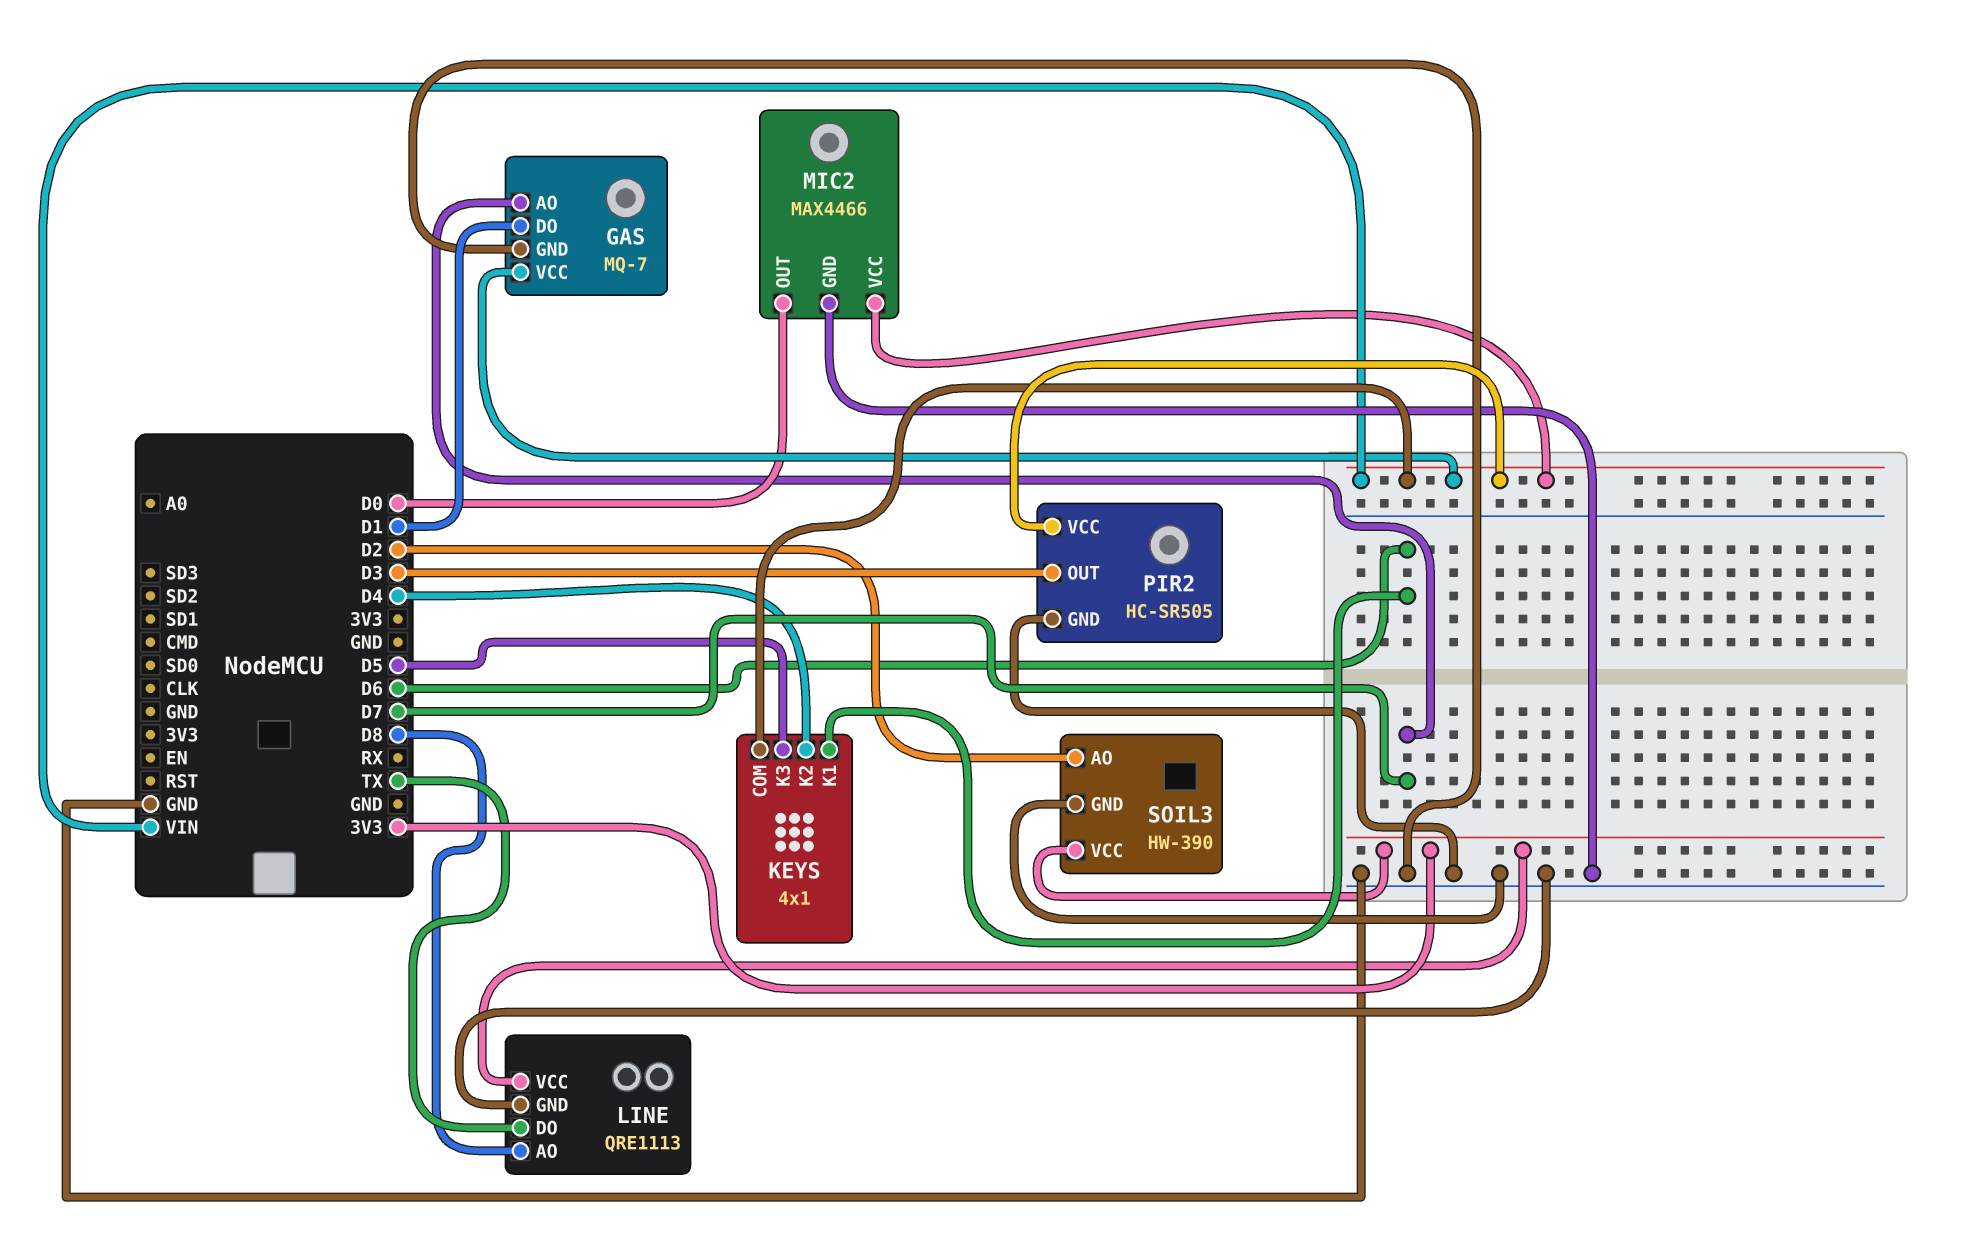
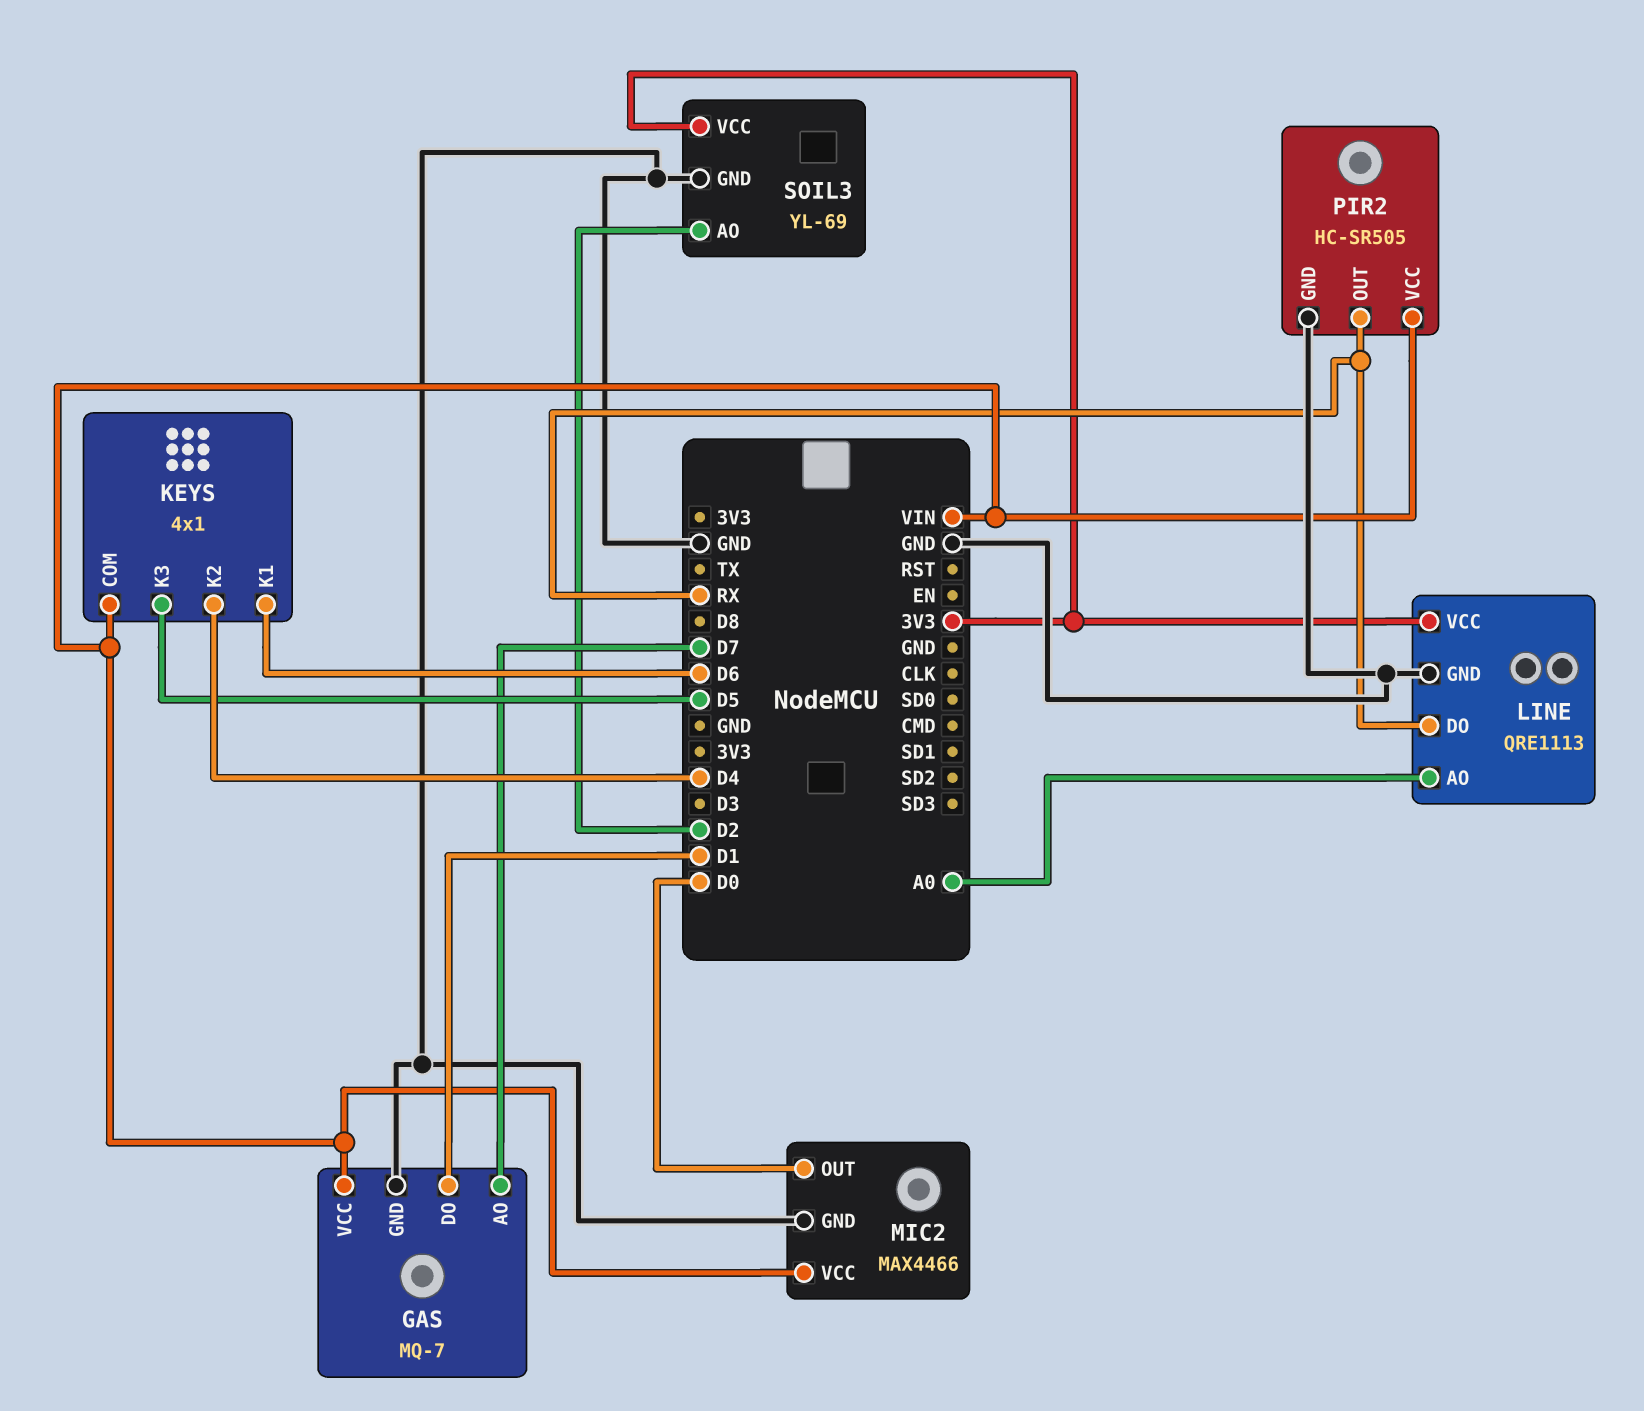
LINE pin AO: D8 -> A0
LINE pin DO: TX -> RX
PIR2 pin OUT: D3 -> RX
SOIL3: HW-390 -> YL-69

